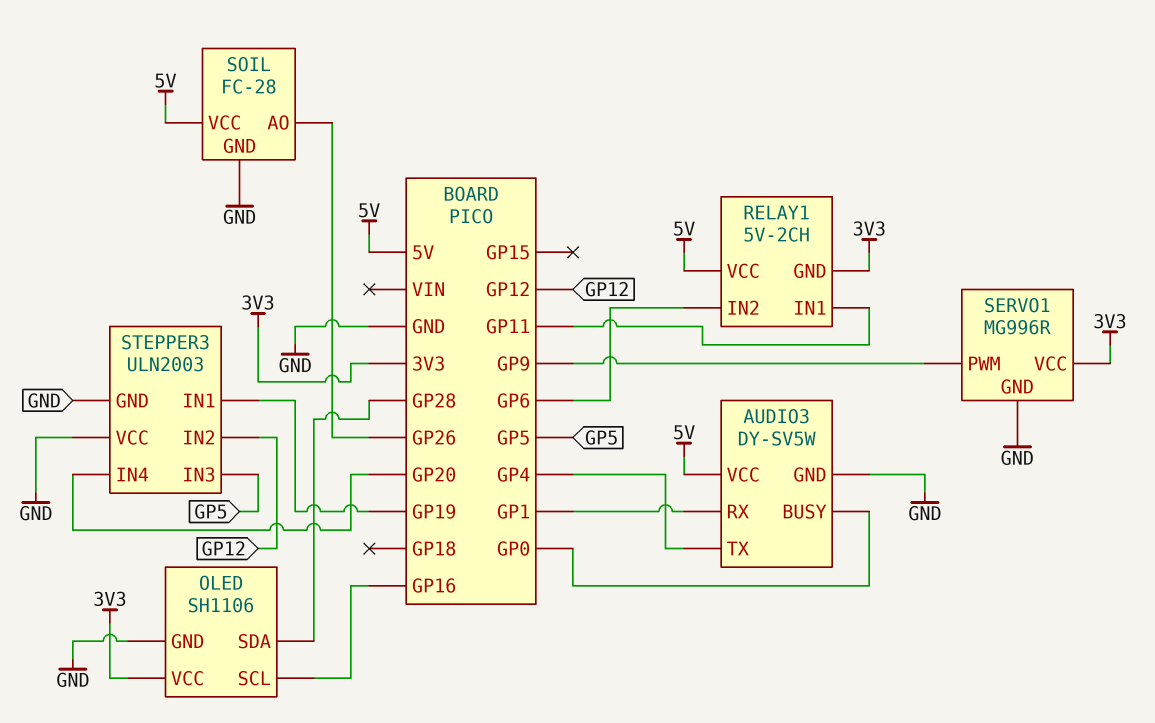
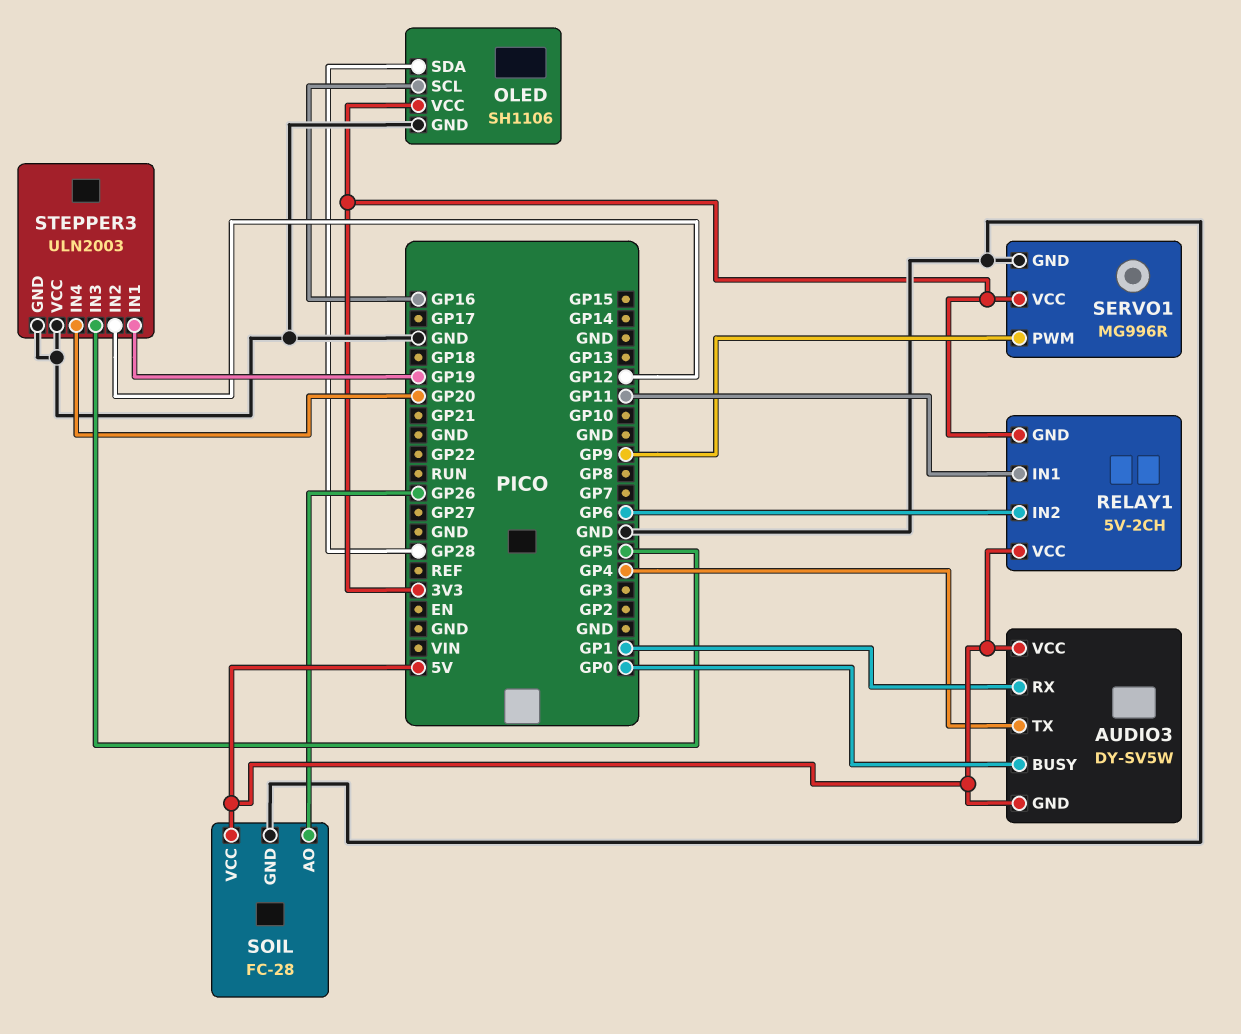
AUDIO3 pin GND: GND -> 5V

